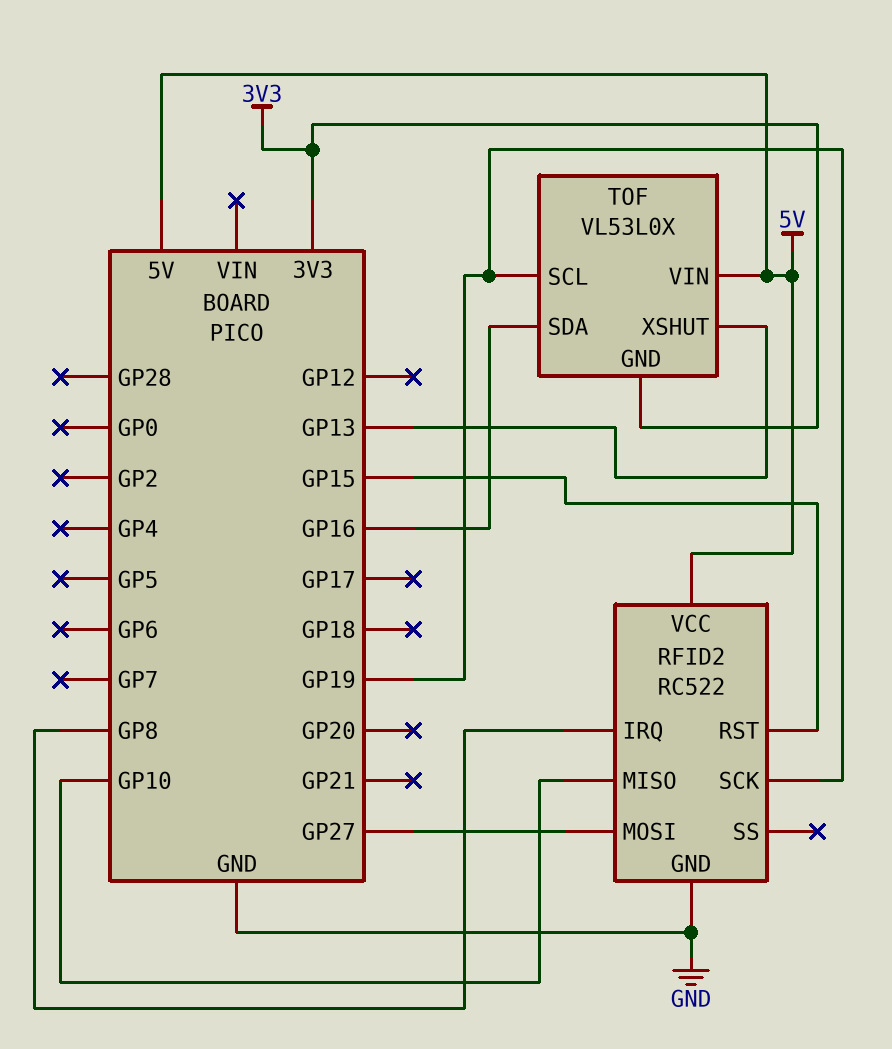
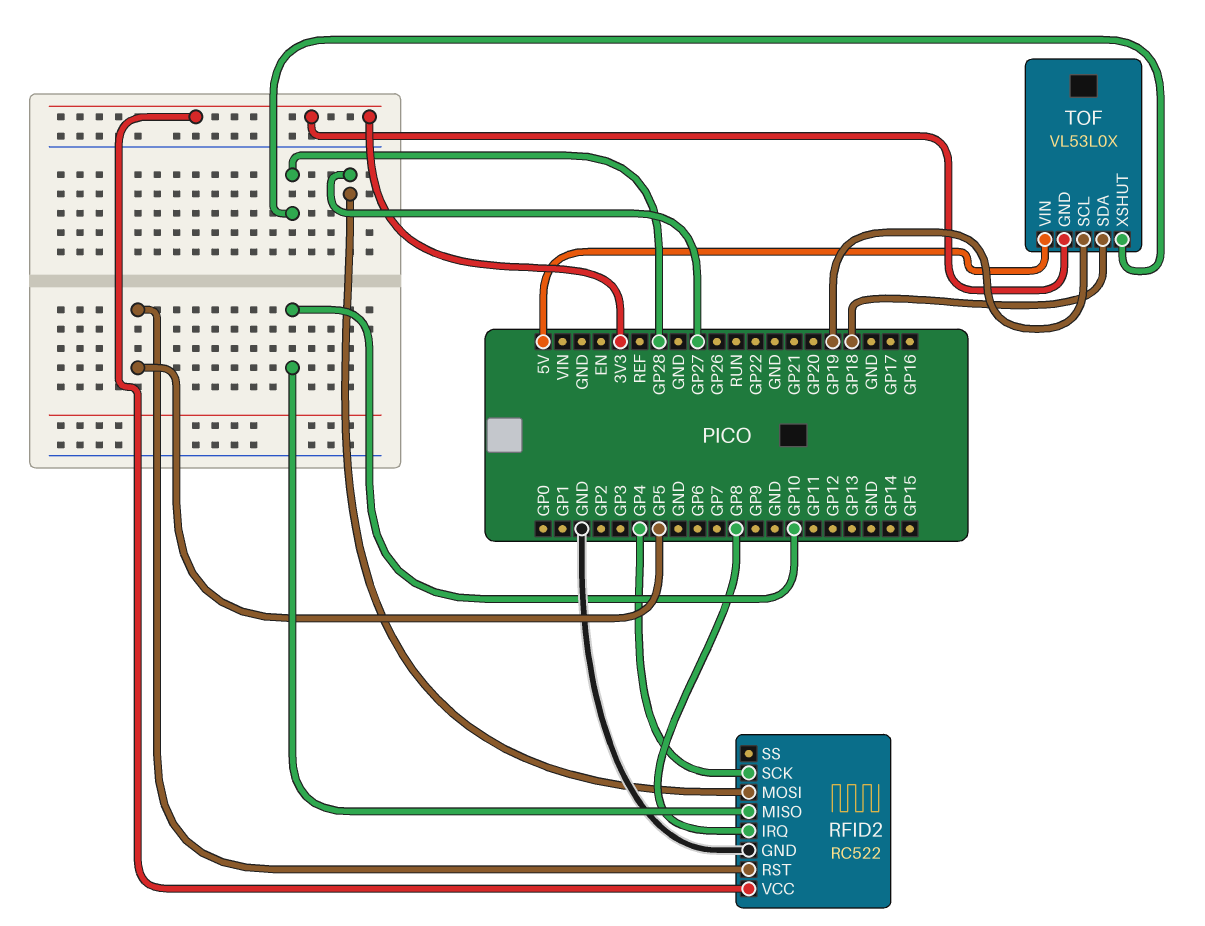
RFID2 pin RST: GP15 -> GP5
RFID2 pin SCK: GP19 -> GP4
RFID2 pin VCC: 5V -> 3V3
TOF pin SDA: GP16 -> GP18
TOF pin XSHUT: GP13 -> GP28

